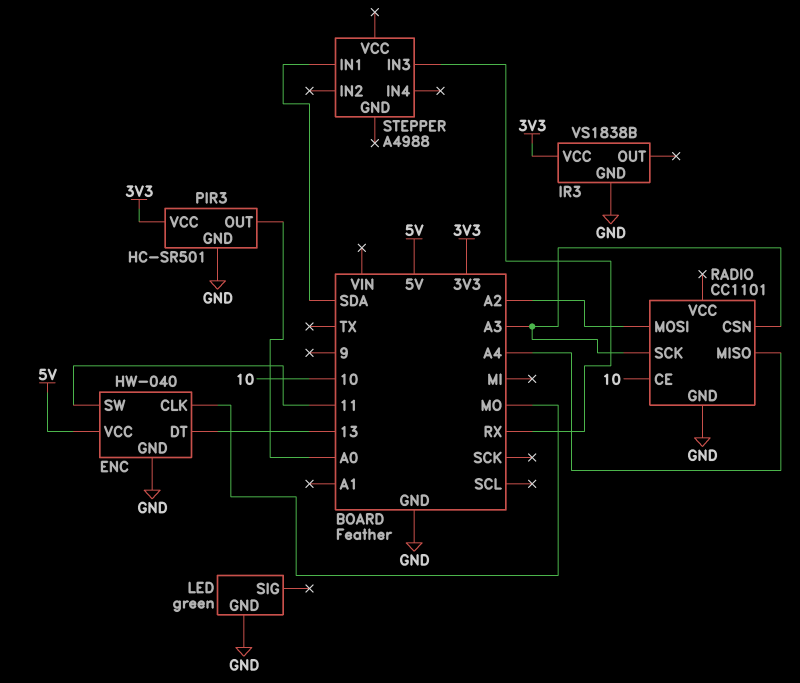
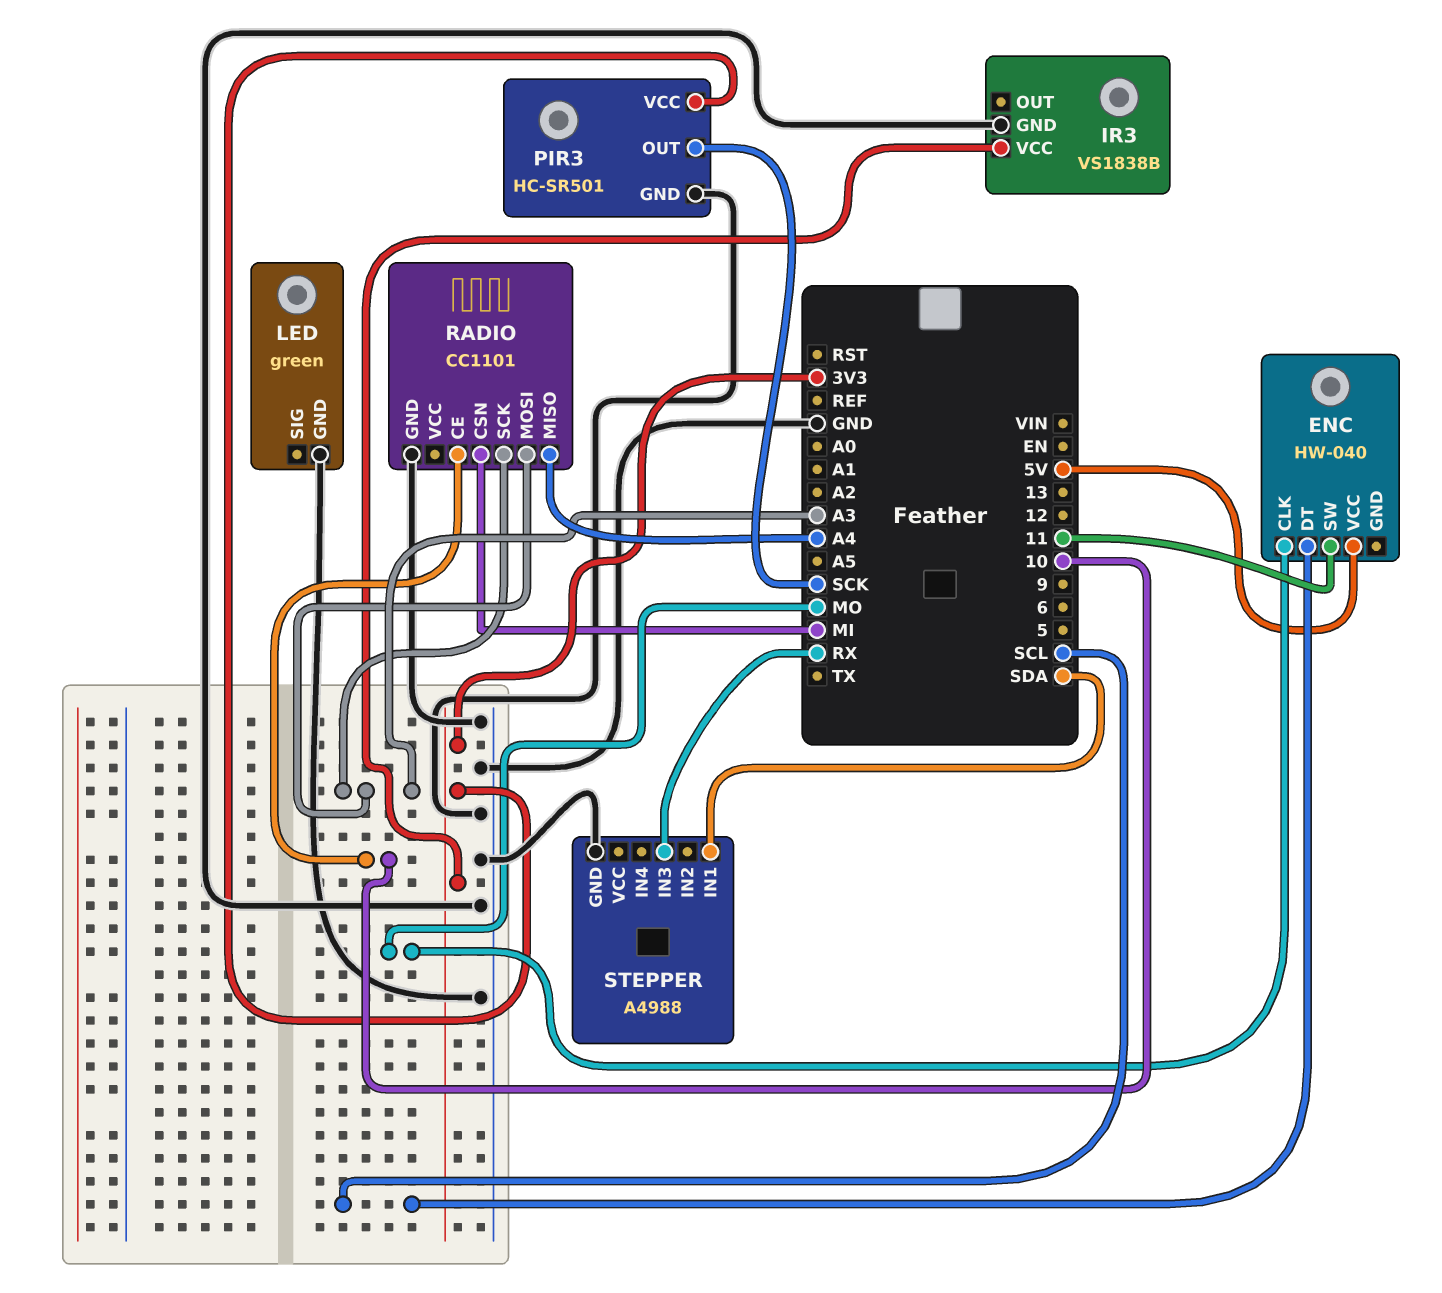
ENC pin DT: 13 -> SCL
ENC pin GND: GND -> none
PIR3 pin OUT: A0 -> SCK
RADIO pin CSN: A3 -> MI
RADIO pin MOSI: A2 -> A3
STEPPER pin GND: none -> GND

